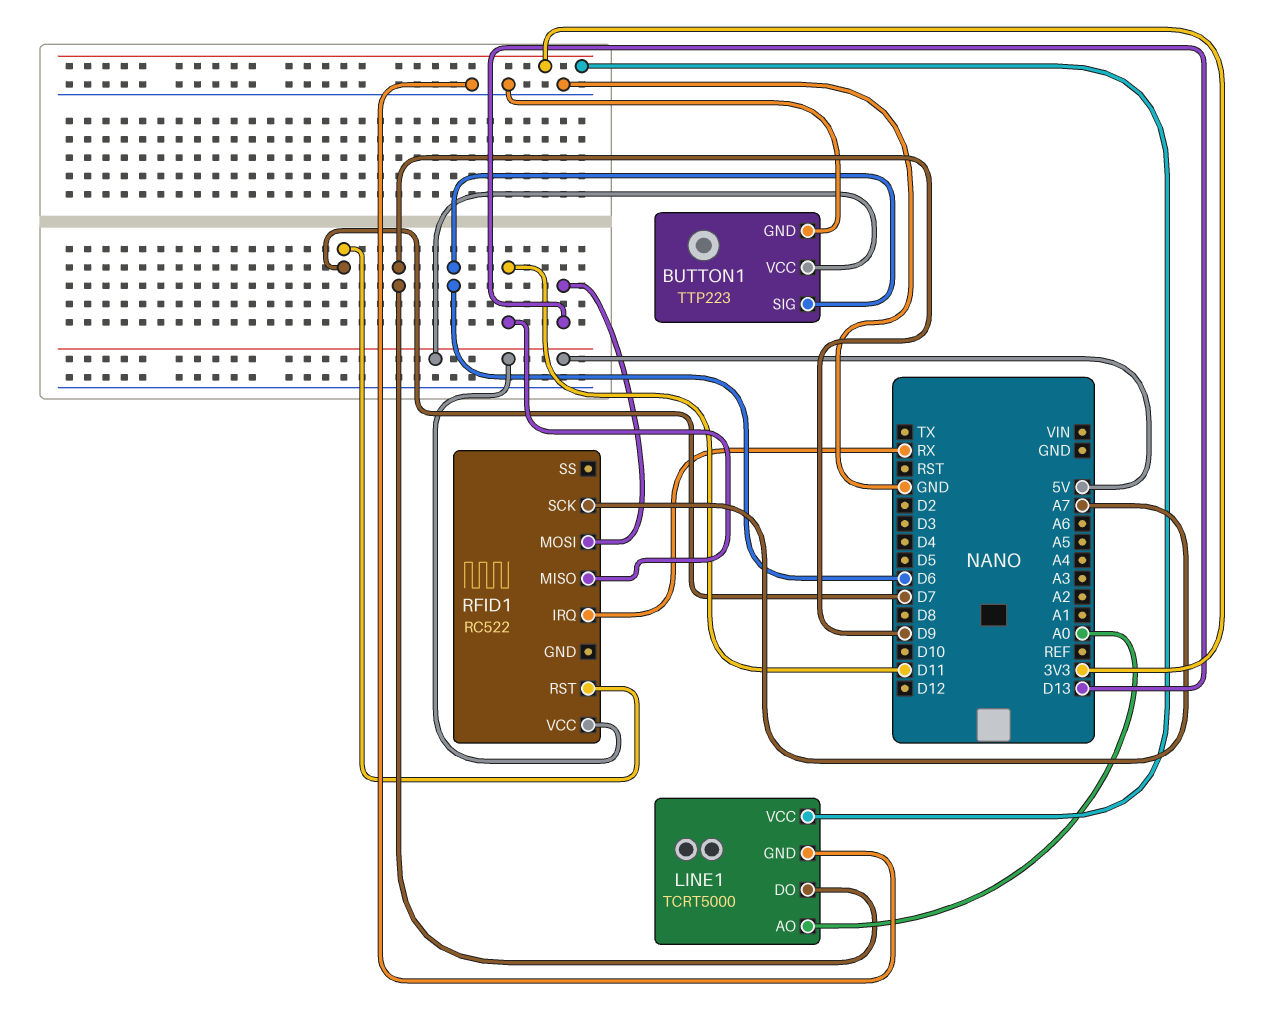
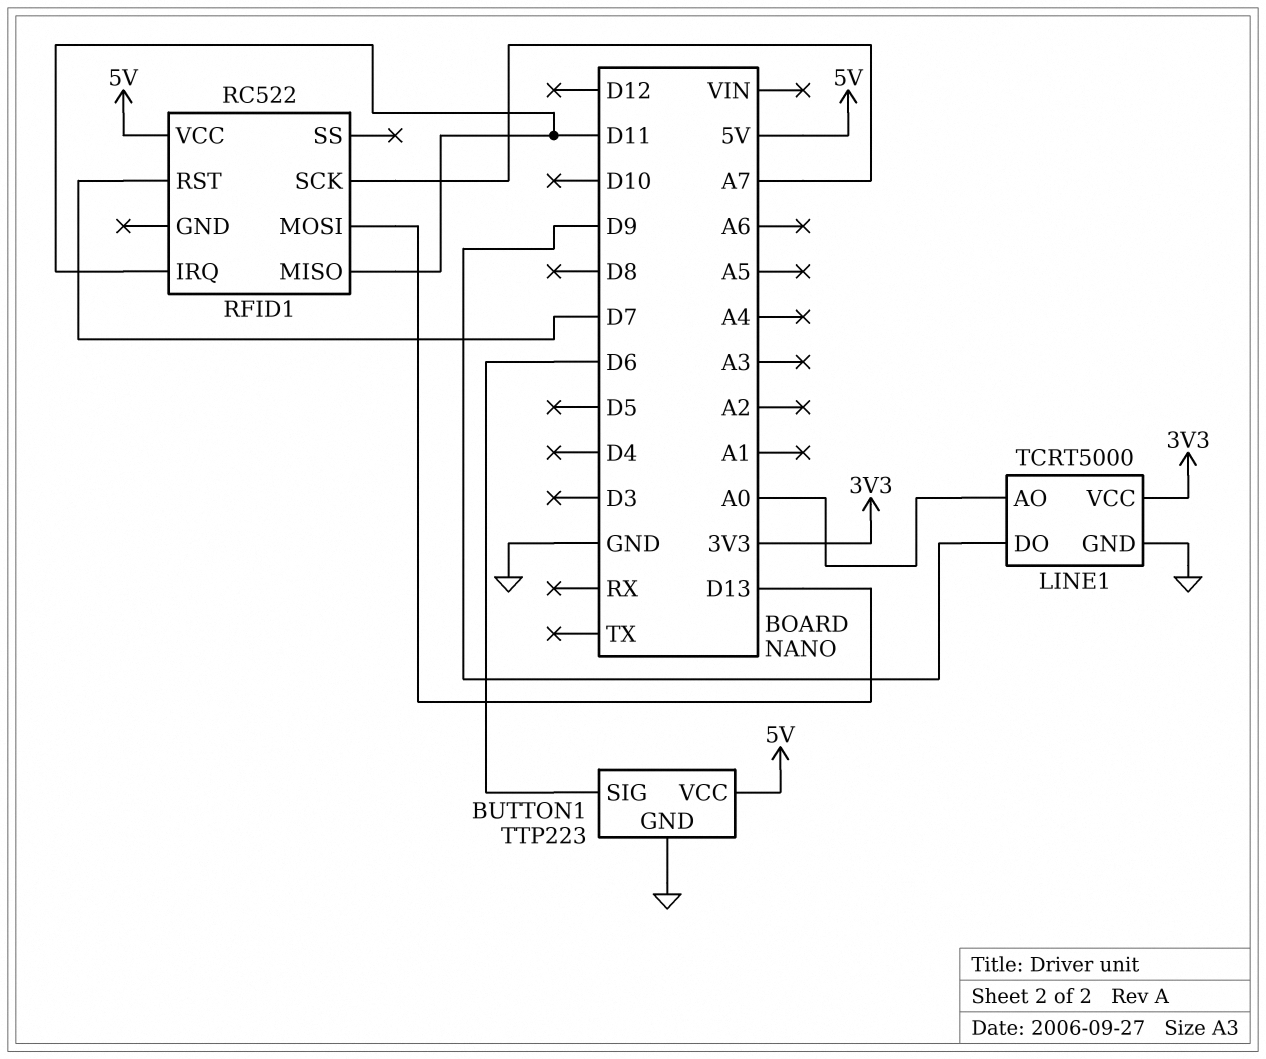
RFID1 pin IRQ: RX -> D11

